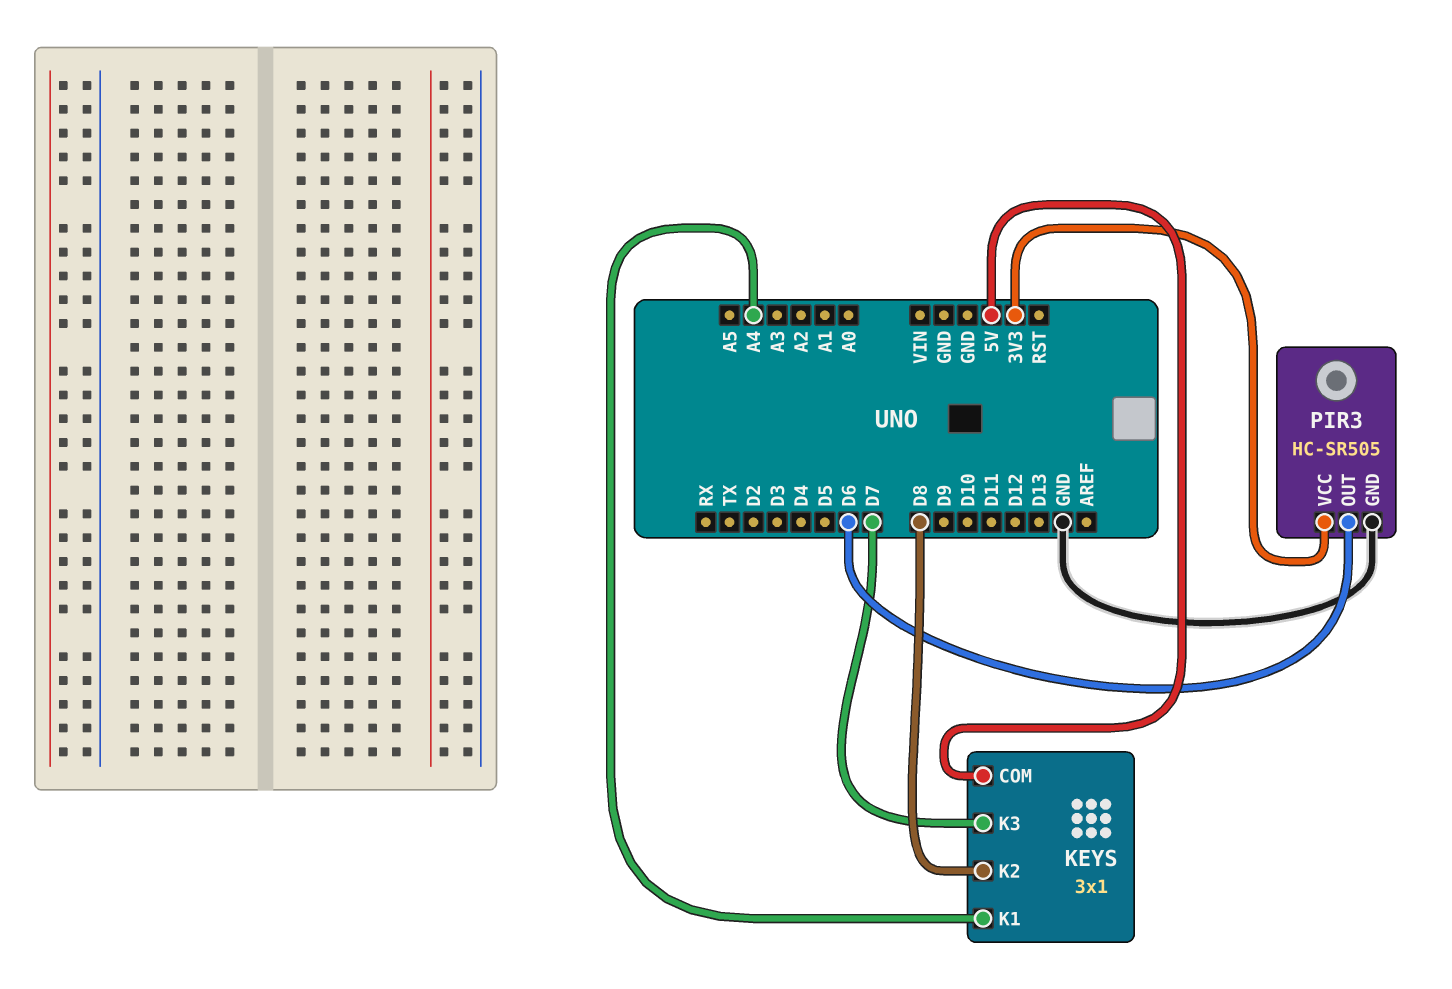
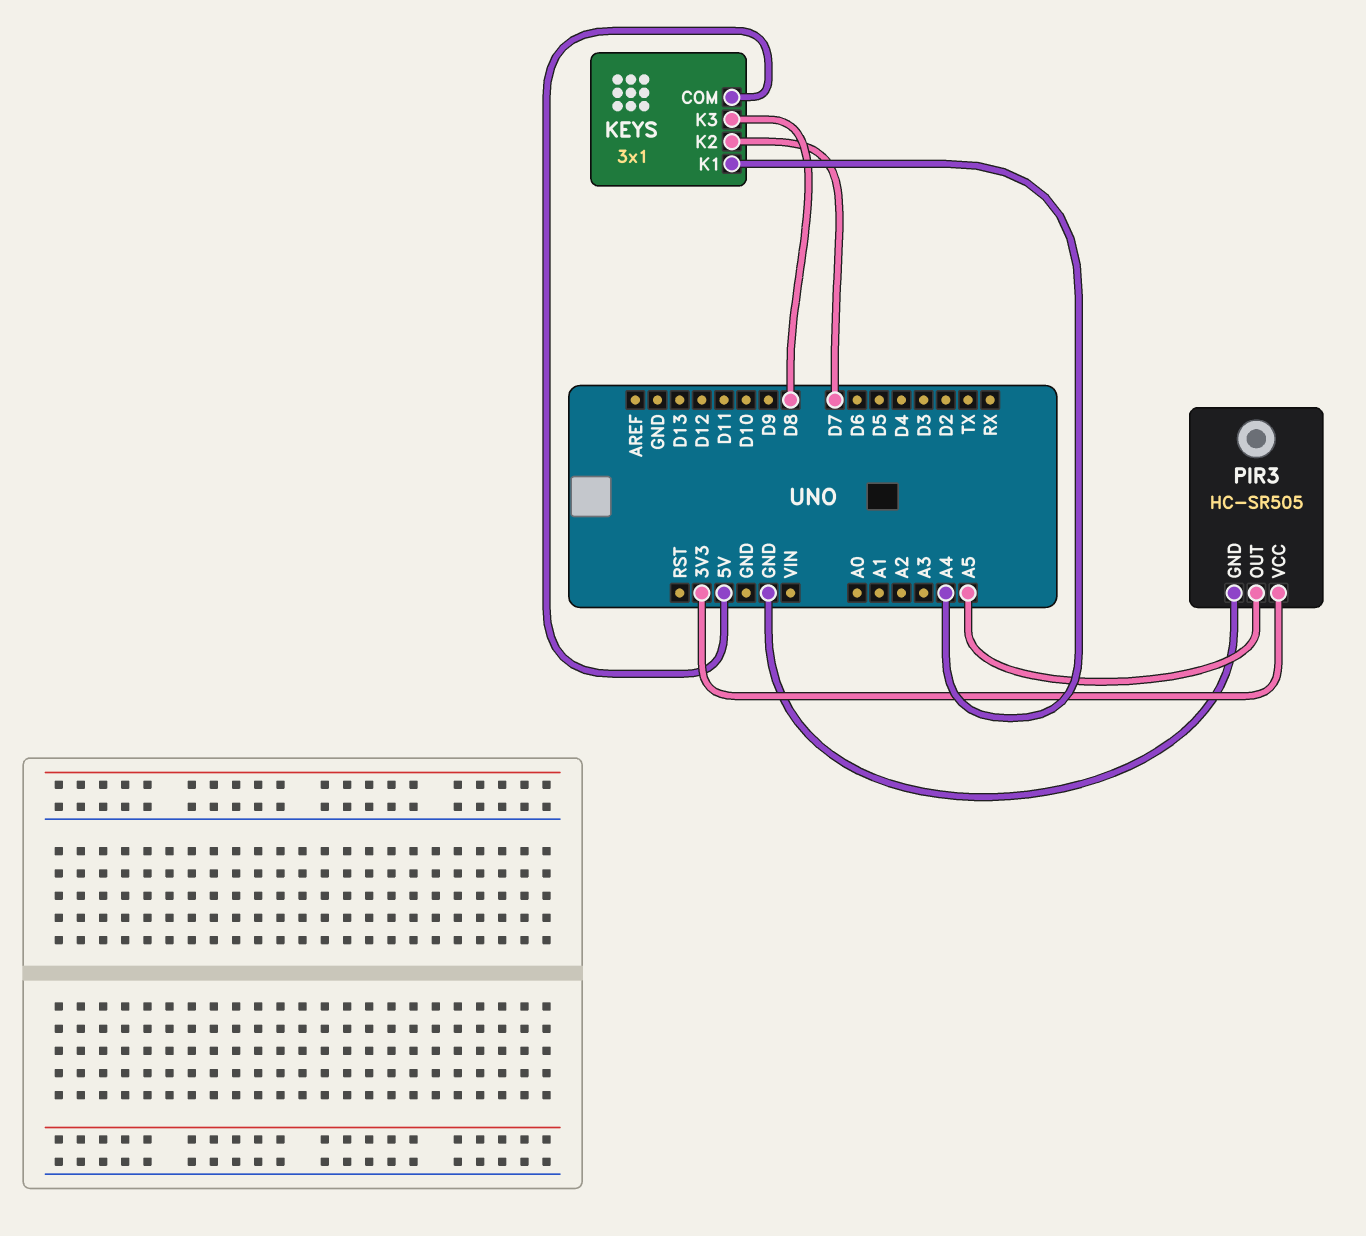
KEYS pin K2: D8 -> D7
KEYS pin K3: D7 -> D8
PIR3 pin OUT: D6 -> A5

